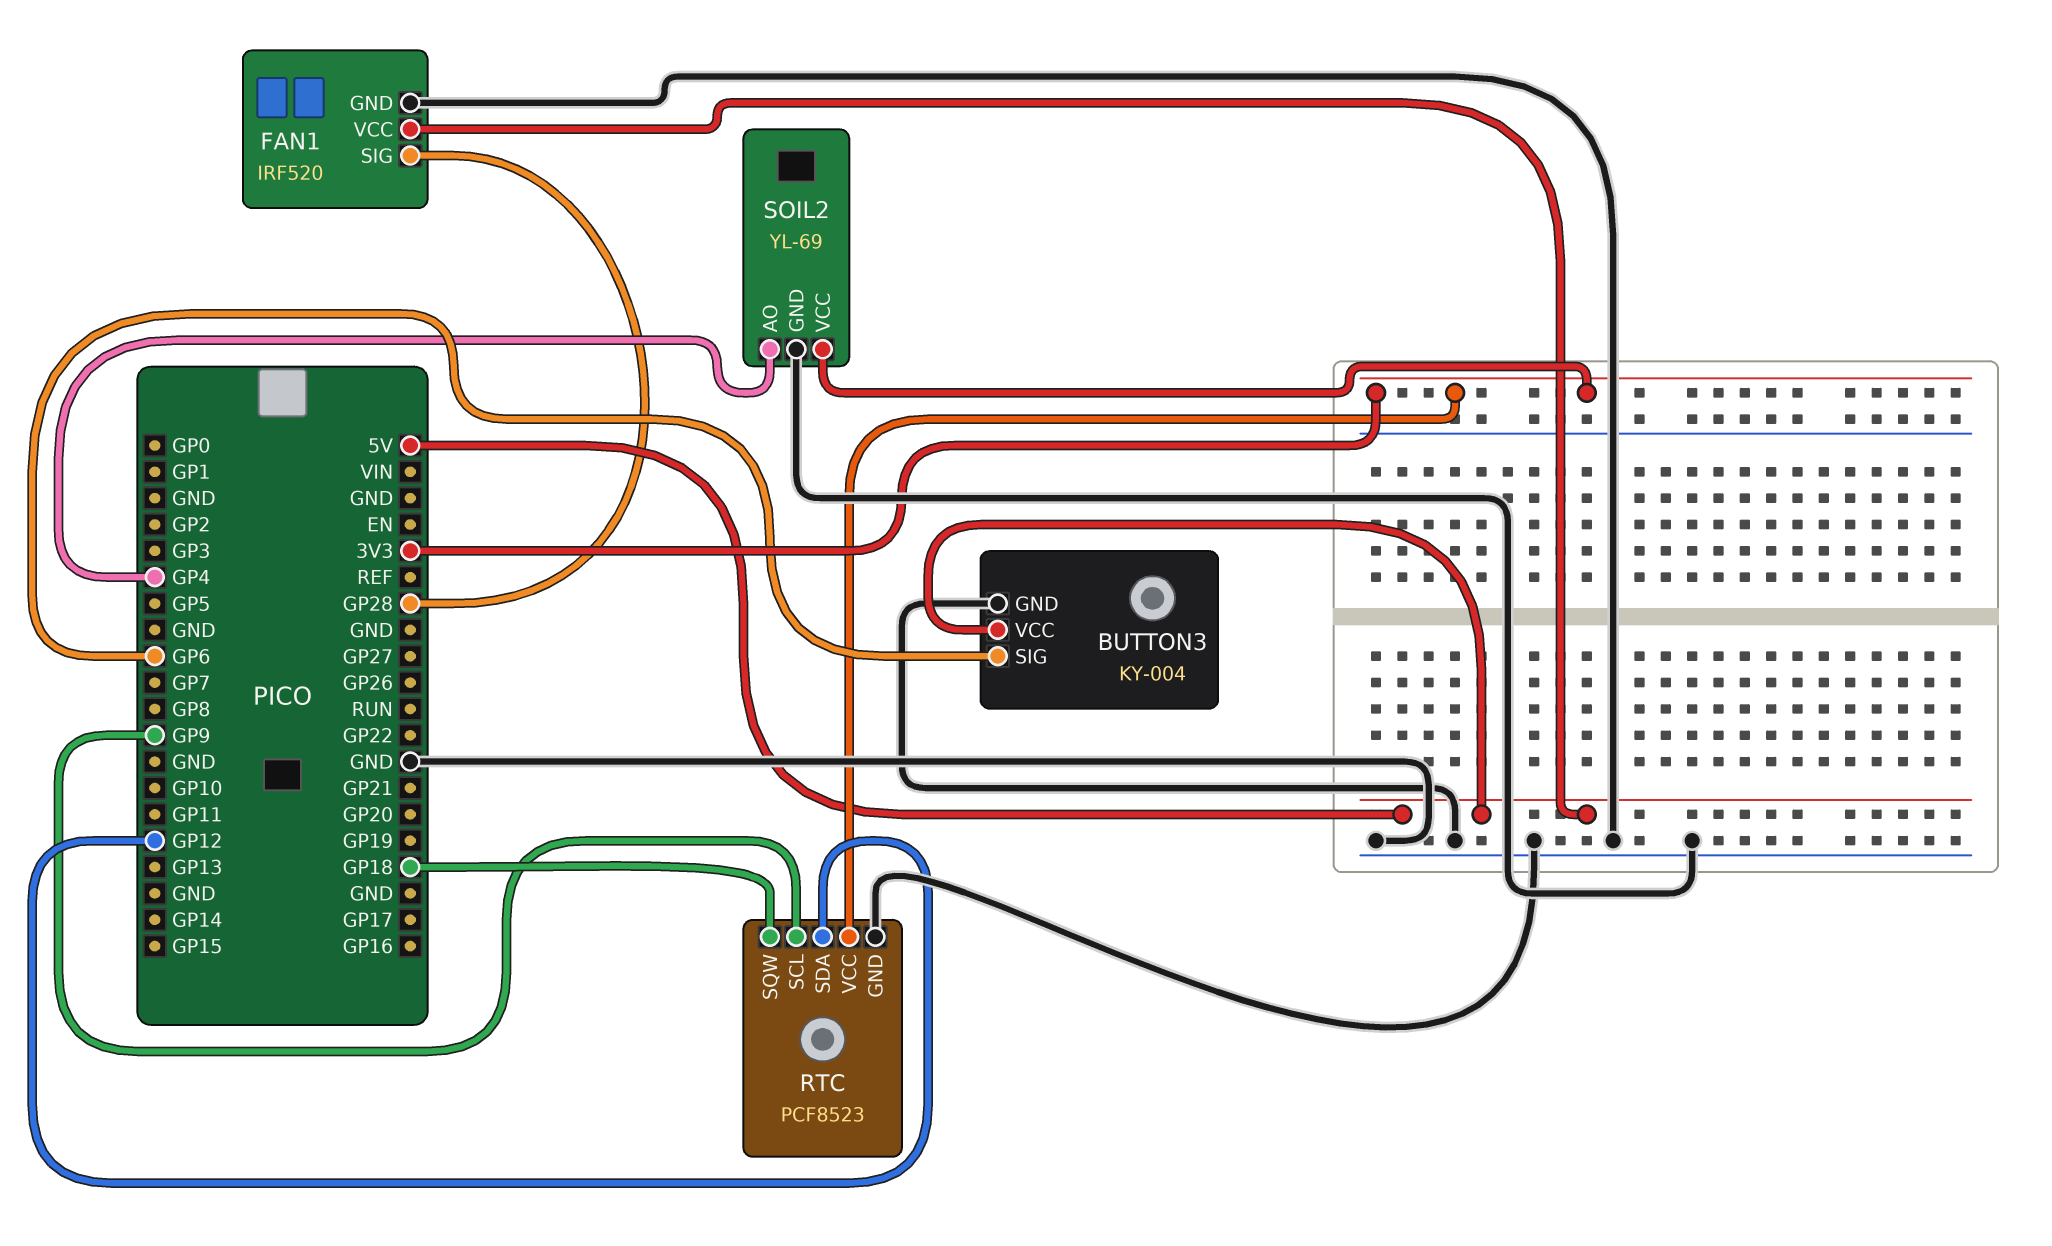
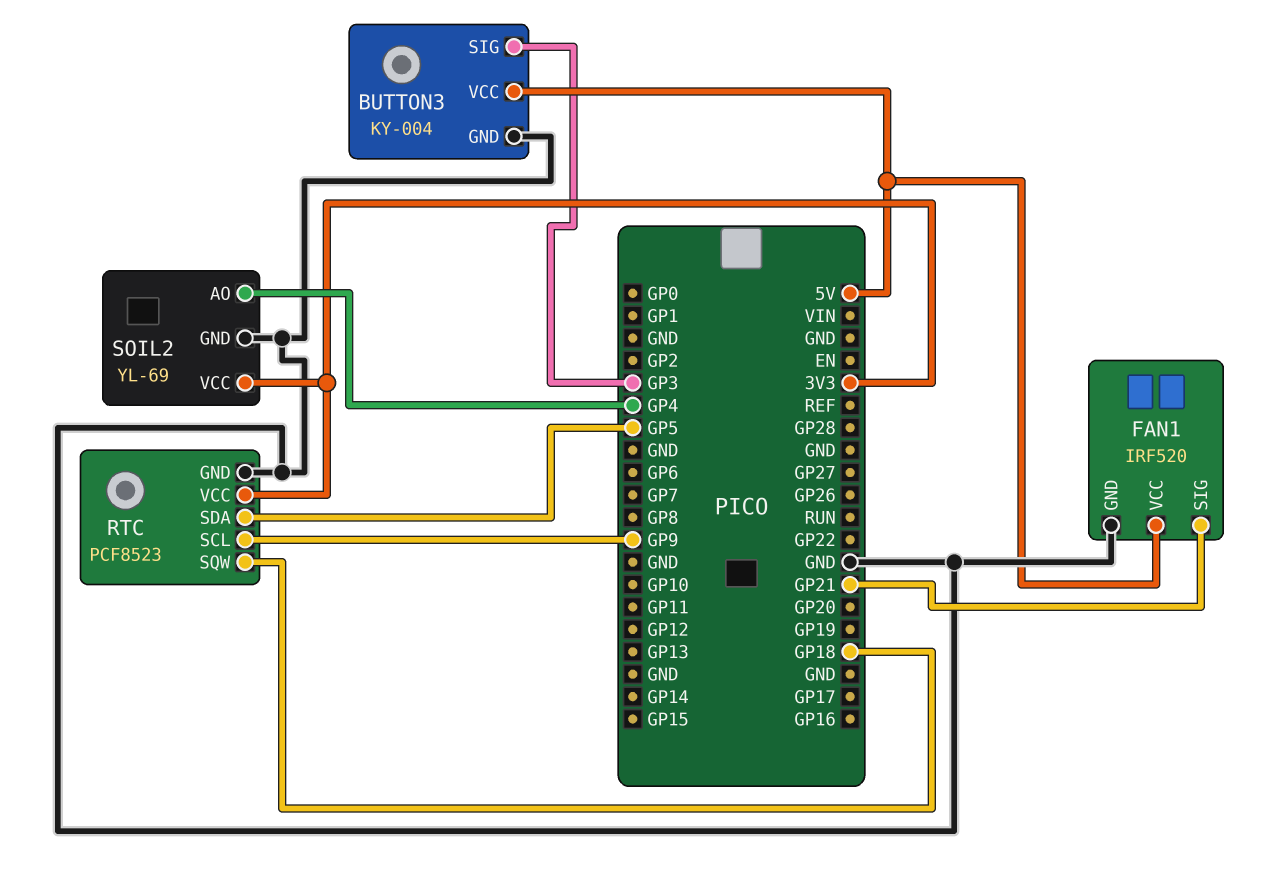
BUTTON3 pin SIG: GP6 -> GP3
FAN1 pin SIG: GP28 -> GP21
RTC pin SDA: GP12 -> GP5

